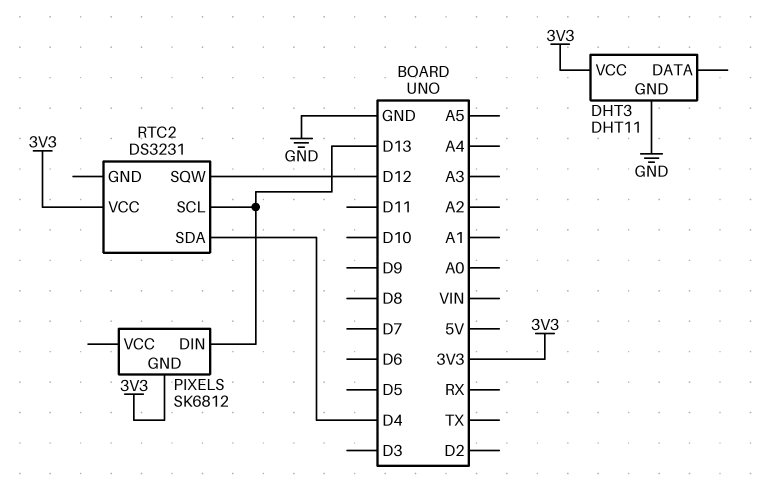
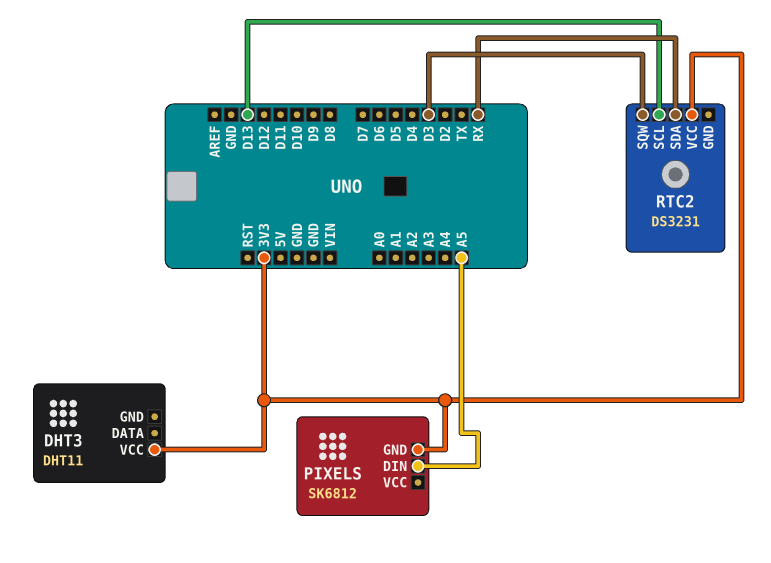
DHT3 pin GND: GND -> none
PIXELS pin DIN: D13 -> A5
RTC2 pin SDA: D4 -> RX
RTC2 pin SQW: D12 -> D3

